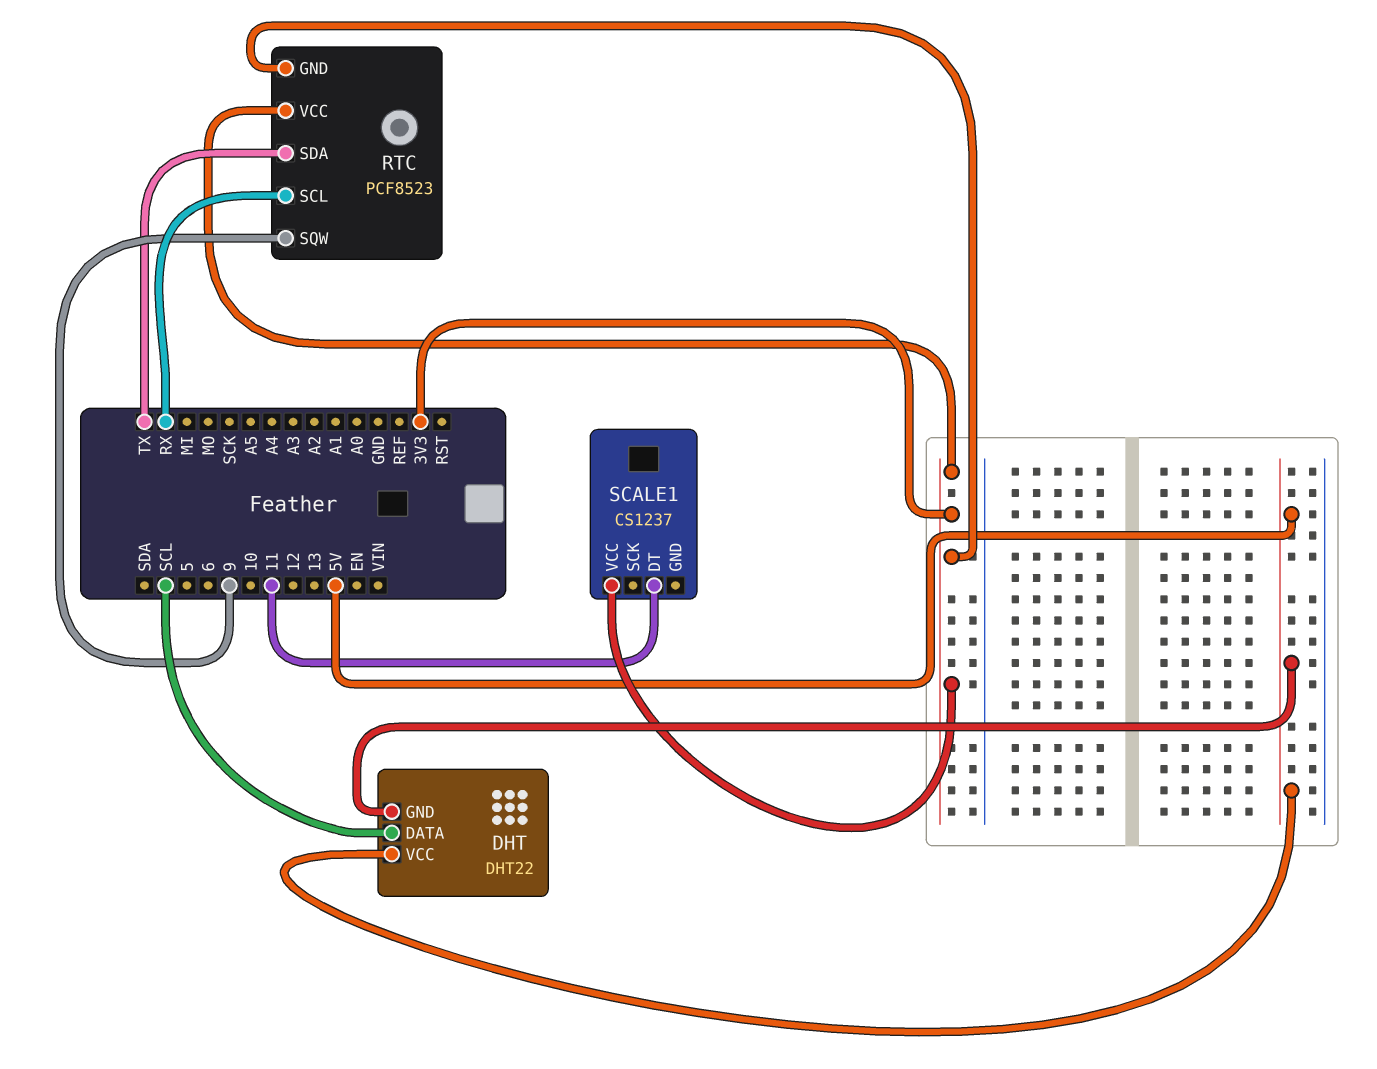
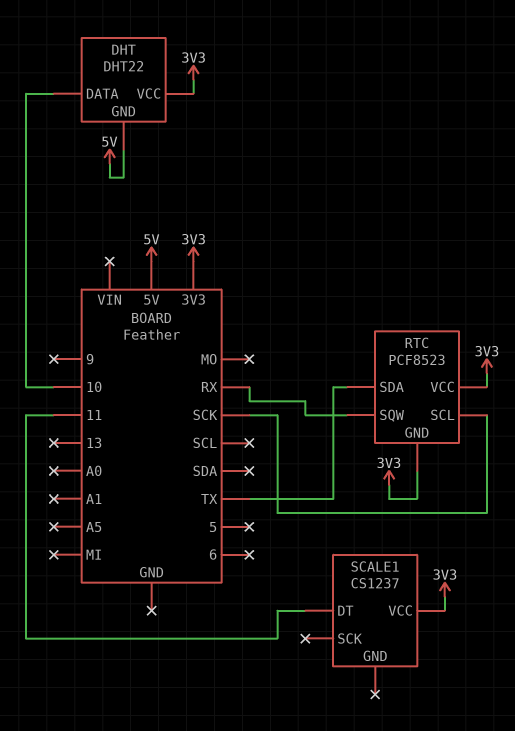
DHT pin DATA: SCL -> 10
DHT pin VCC: 5V -> 3V3
RTC pin SCL: RX -> SCK
RTC pin SQW: 9 -> RX

